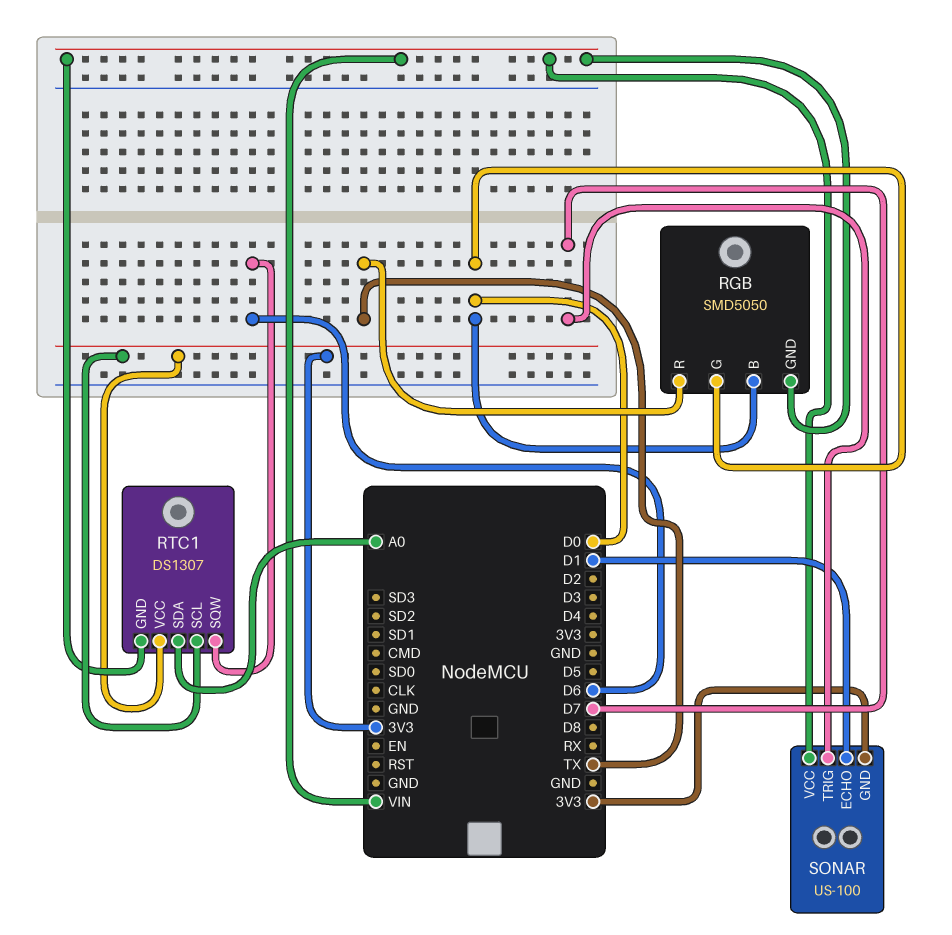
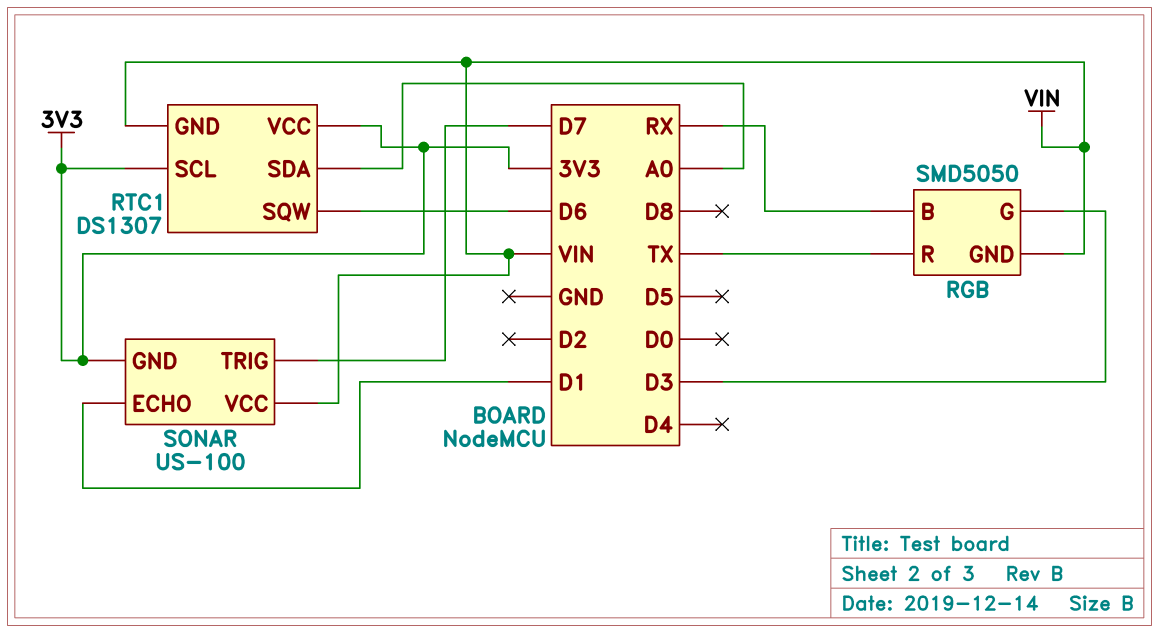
RGB pin B: D0 -> RX
RGB pin G: D0 -> D3

